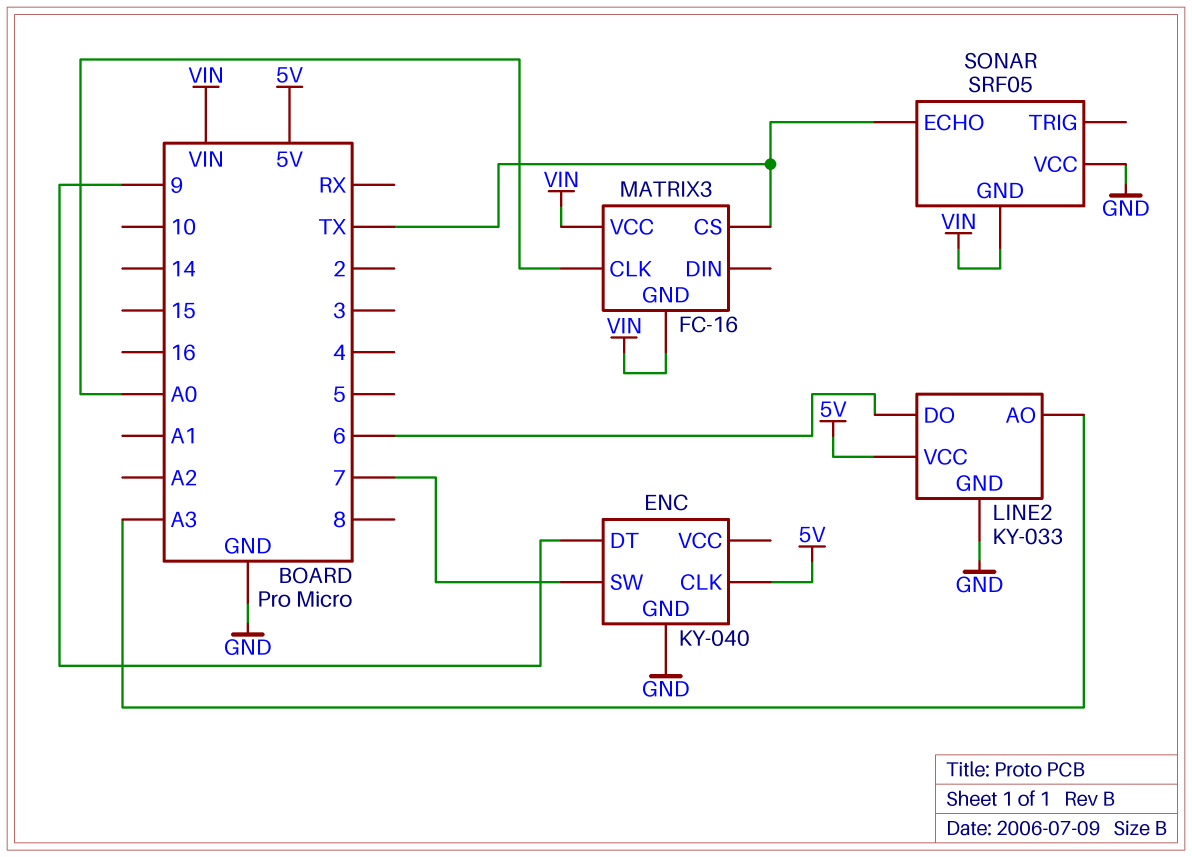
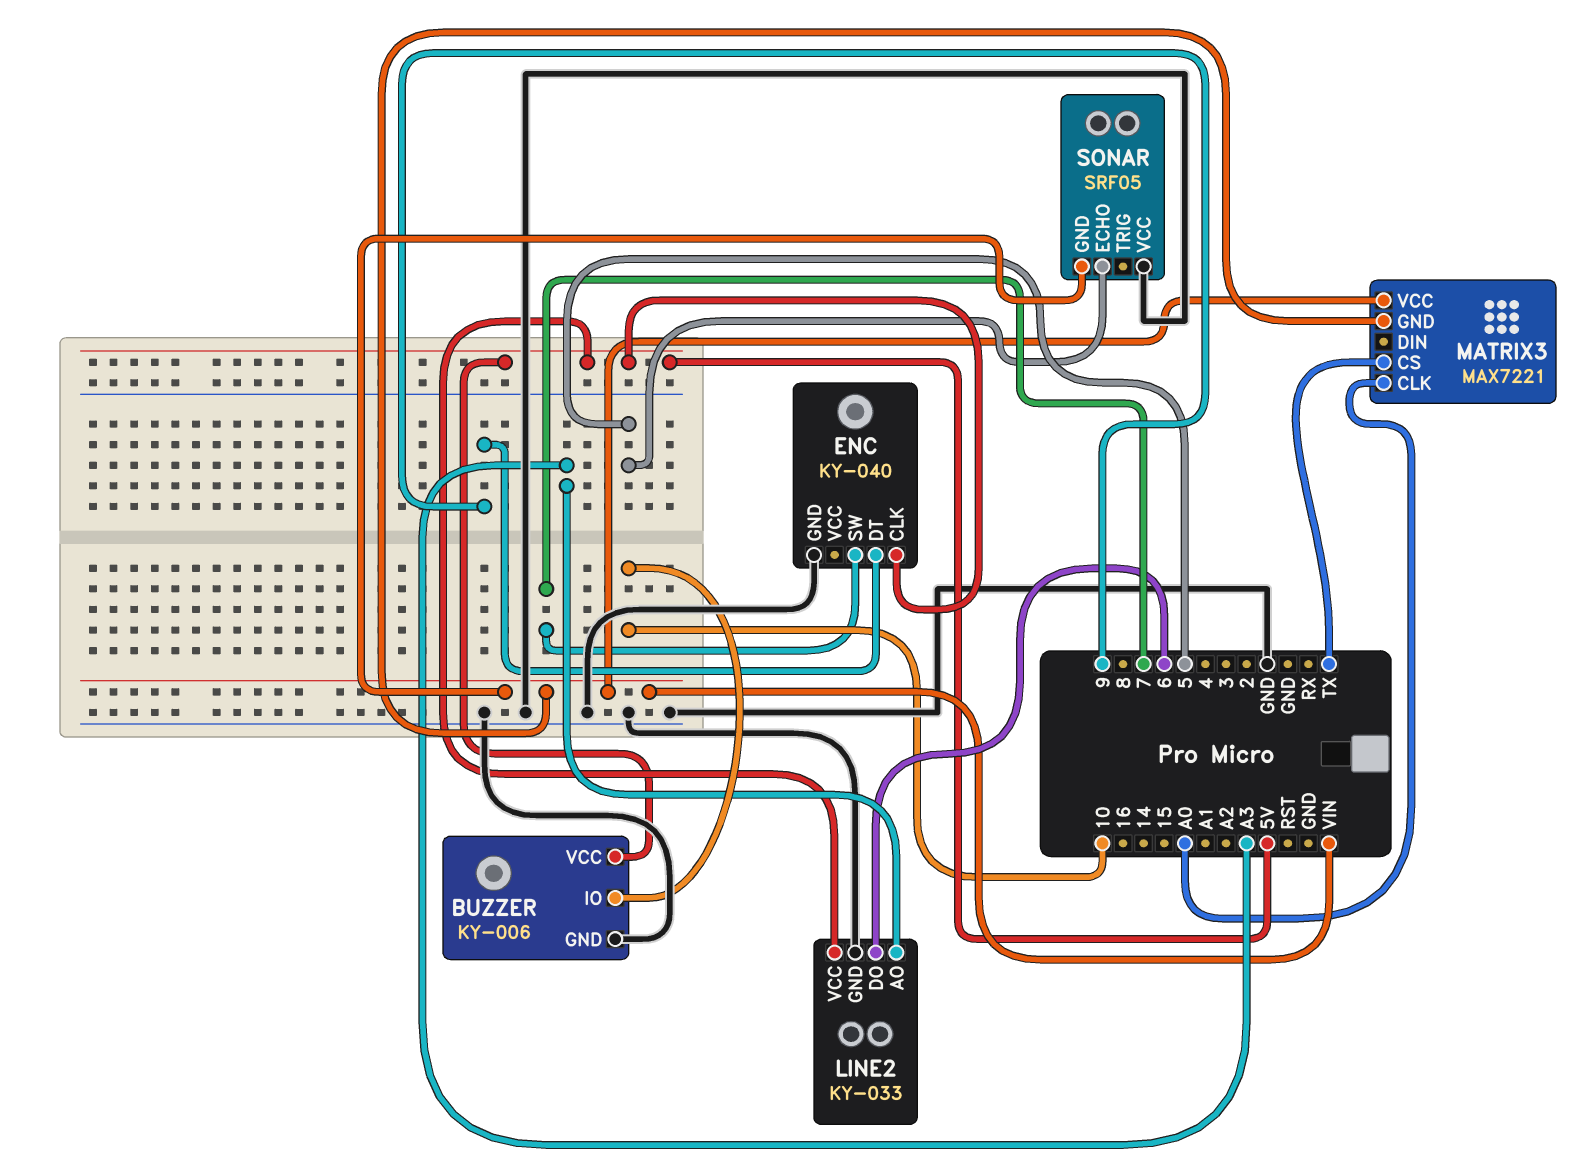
BUZZER: none -> KY-006
BUZZER pin GND: none -> GND
BUZZER pin IO: none -> 10
BUZZER pin VCC: none -> 5V
MATRIX3: FC-16 -> MAX7221
SONAR pin ECHO: TX -> 5

